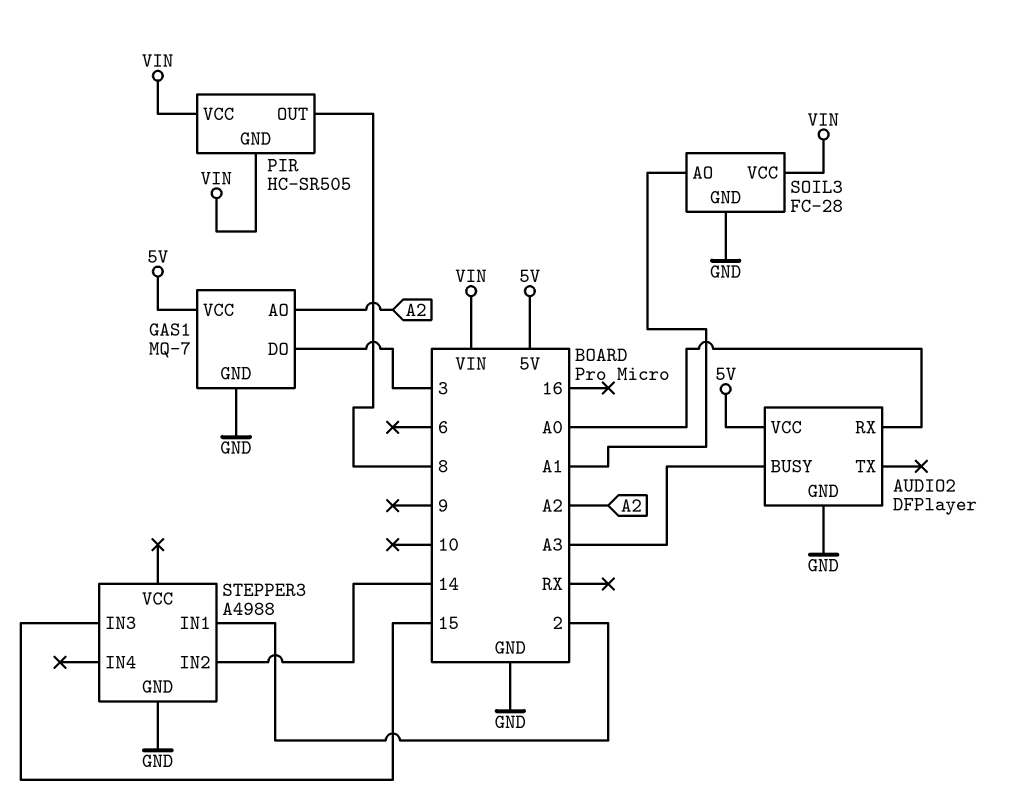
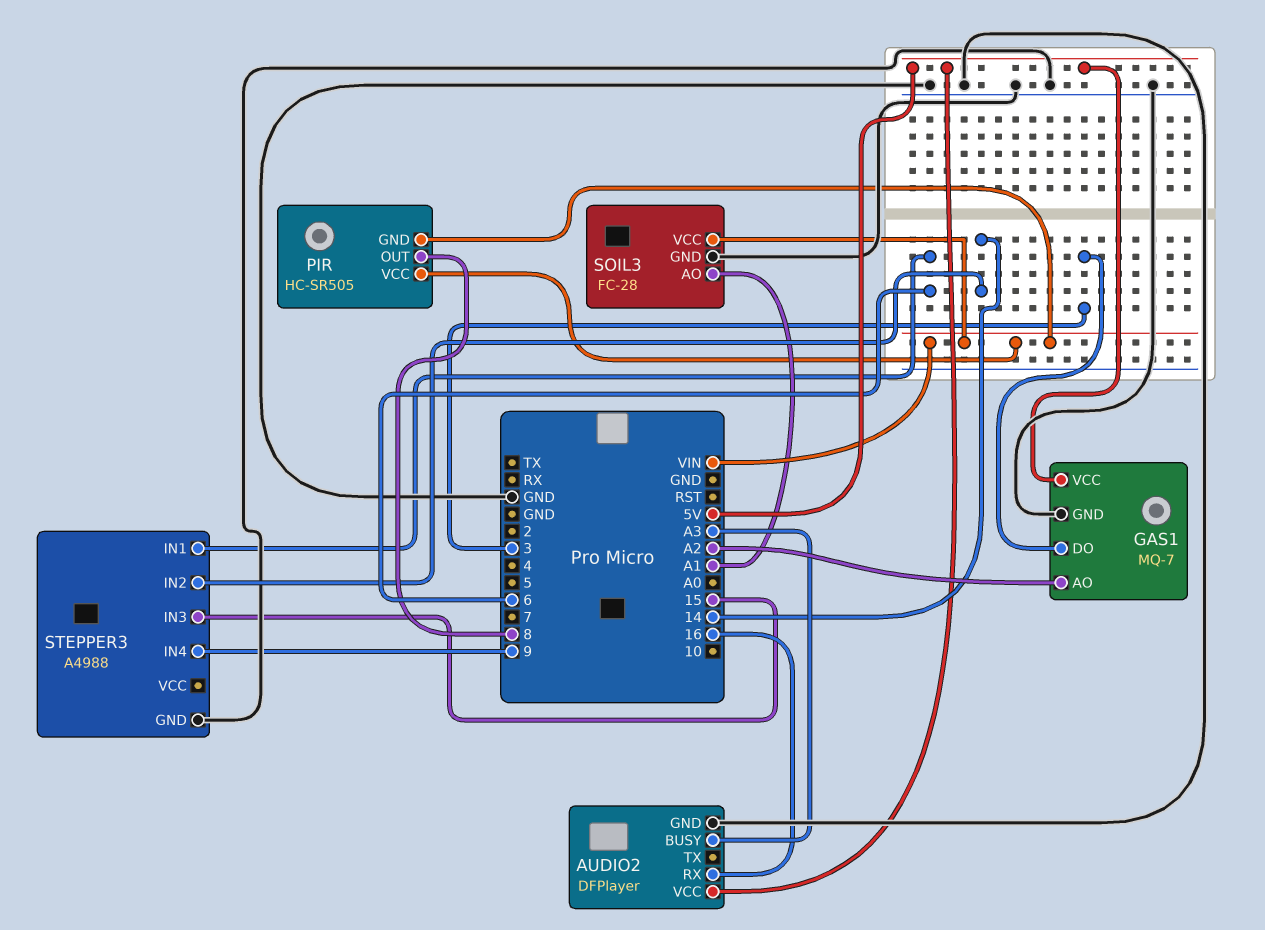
AUDIO2 pin RX: A0 -> 16
STEPPER3 pin IN1: 2 -> 6
STEPPER3 pin IN4: none -> 9

